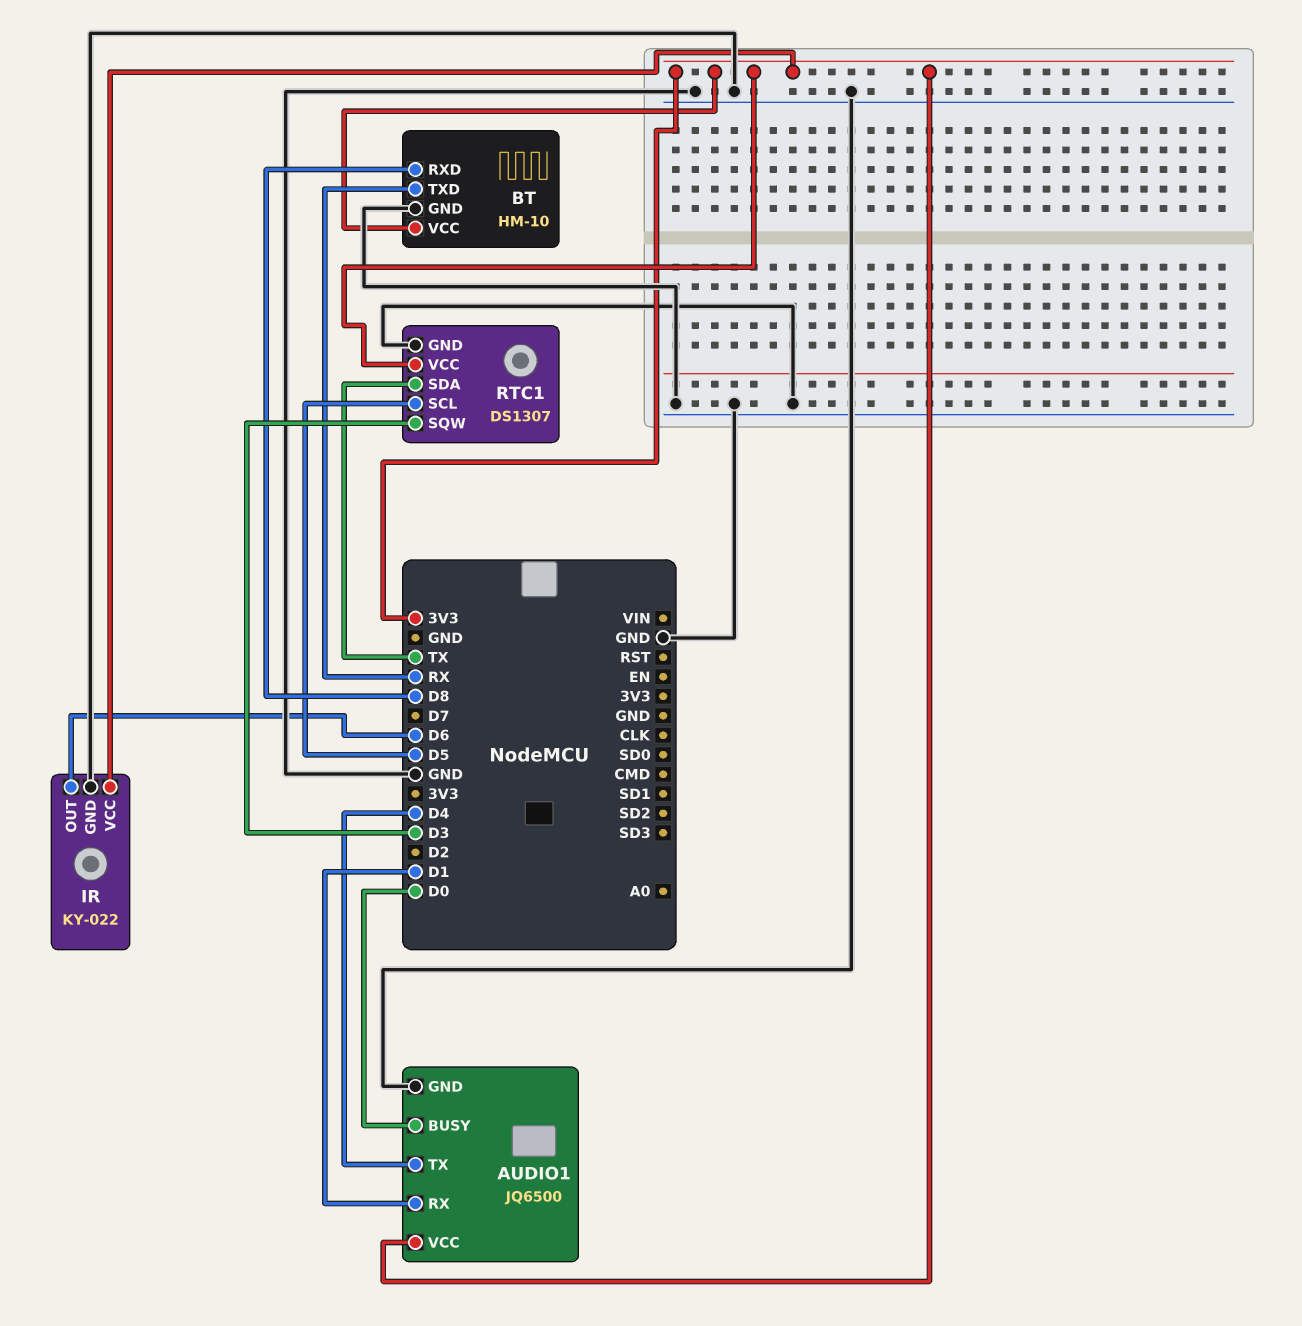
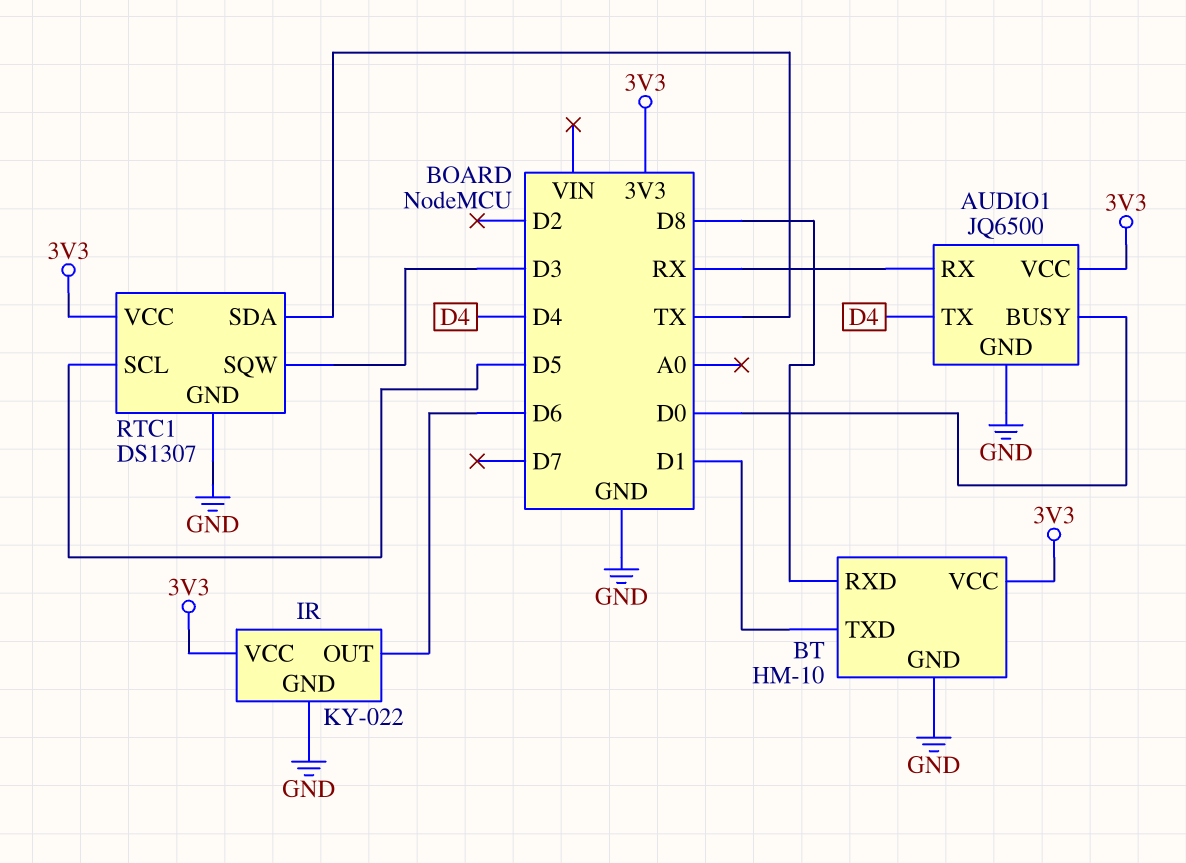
AUDIO1 pin RX: D1 -> RX
BT pin TXD: RX -> D1

